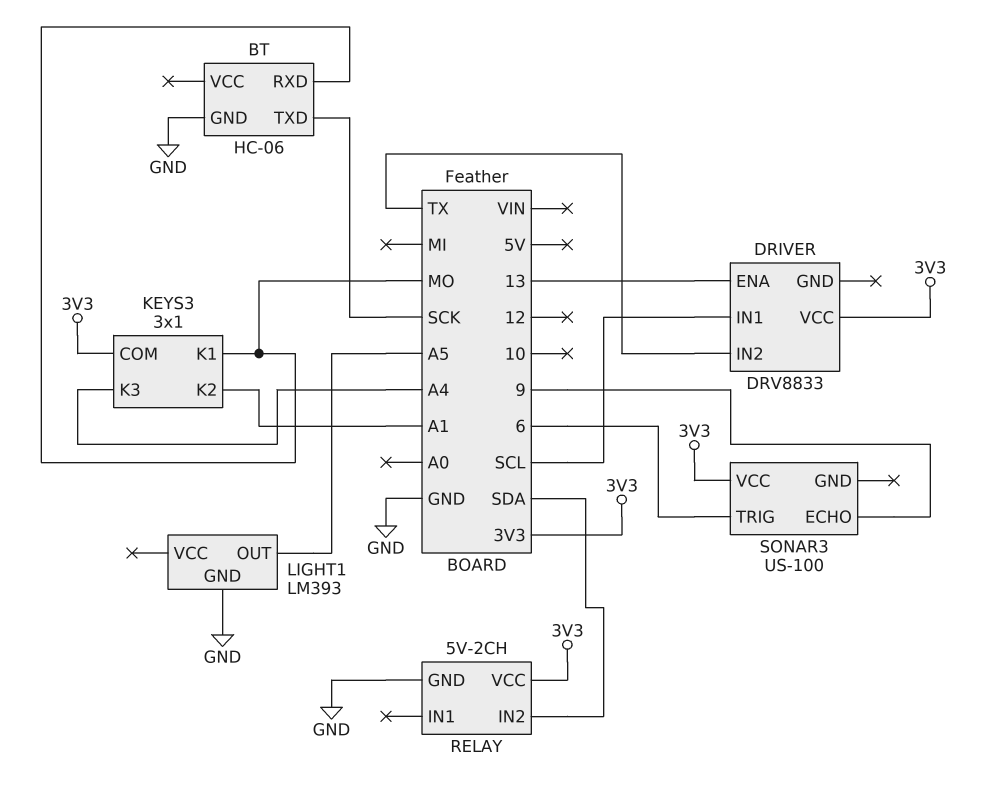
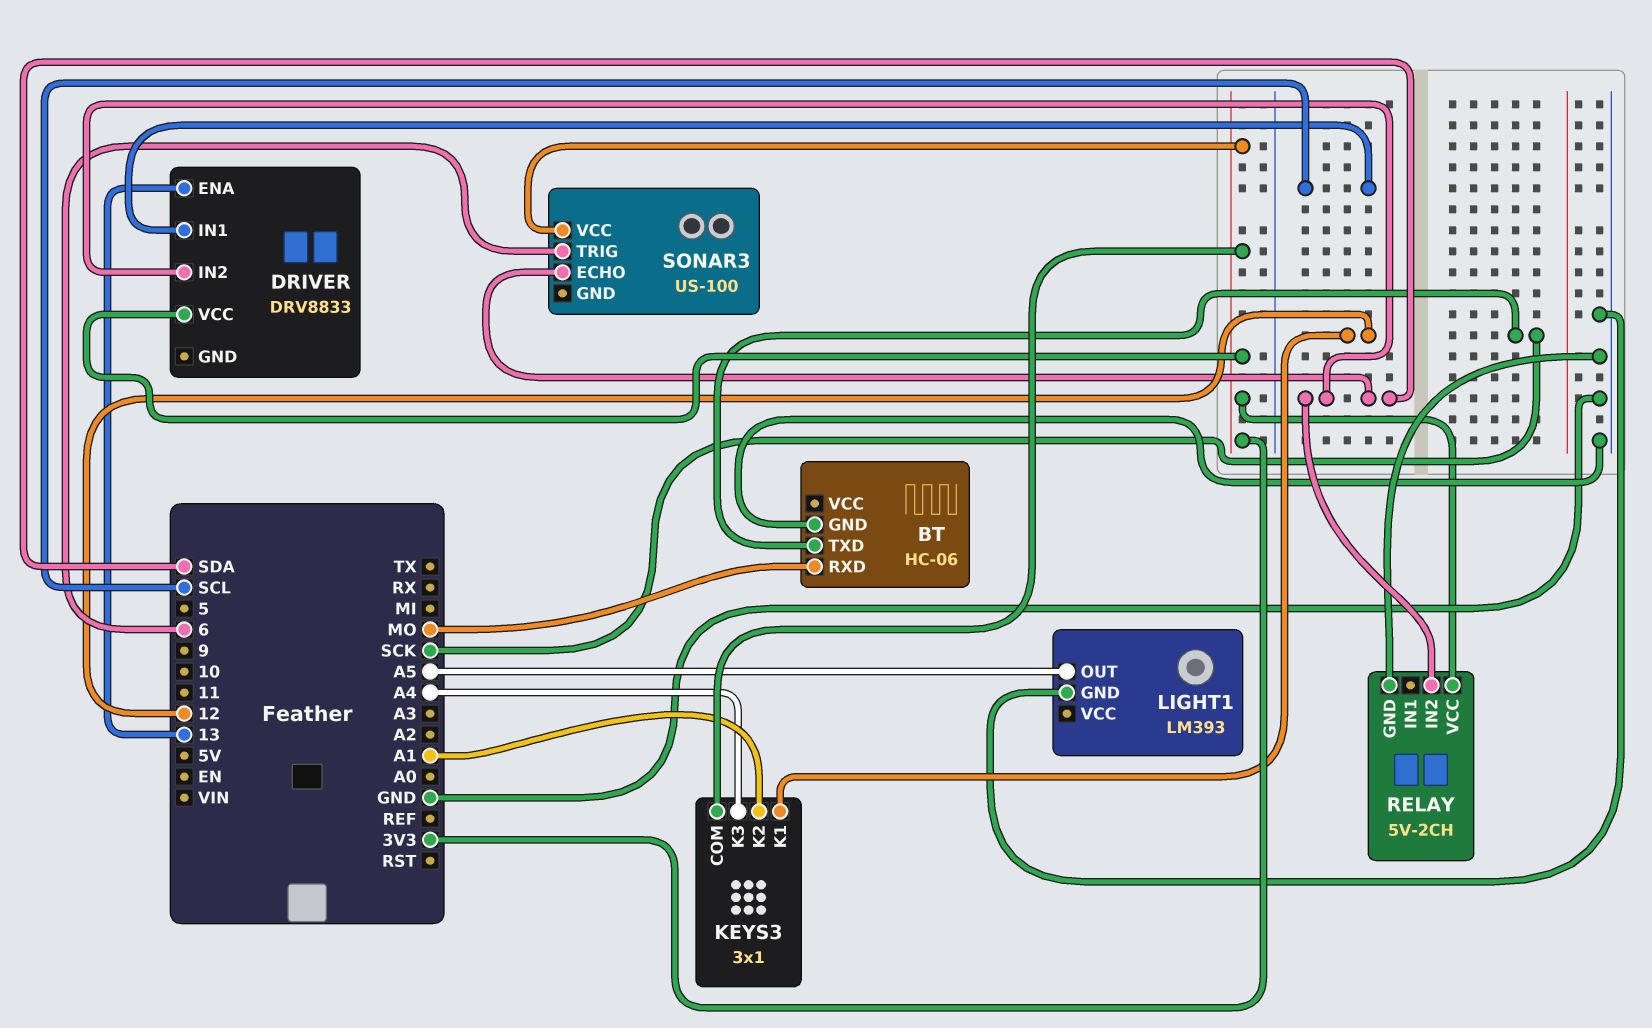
DRIVER pin IN2: TX -> SDA
KEYS3 pin K1: MO -> 12
SONAR3 pin ECHO: 9 -> SDA

